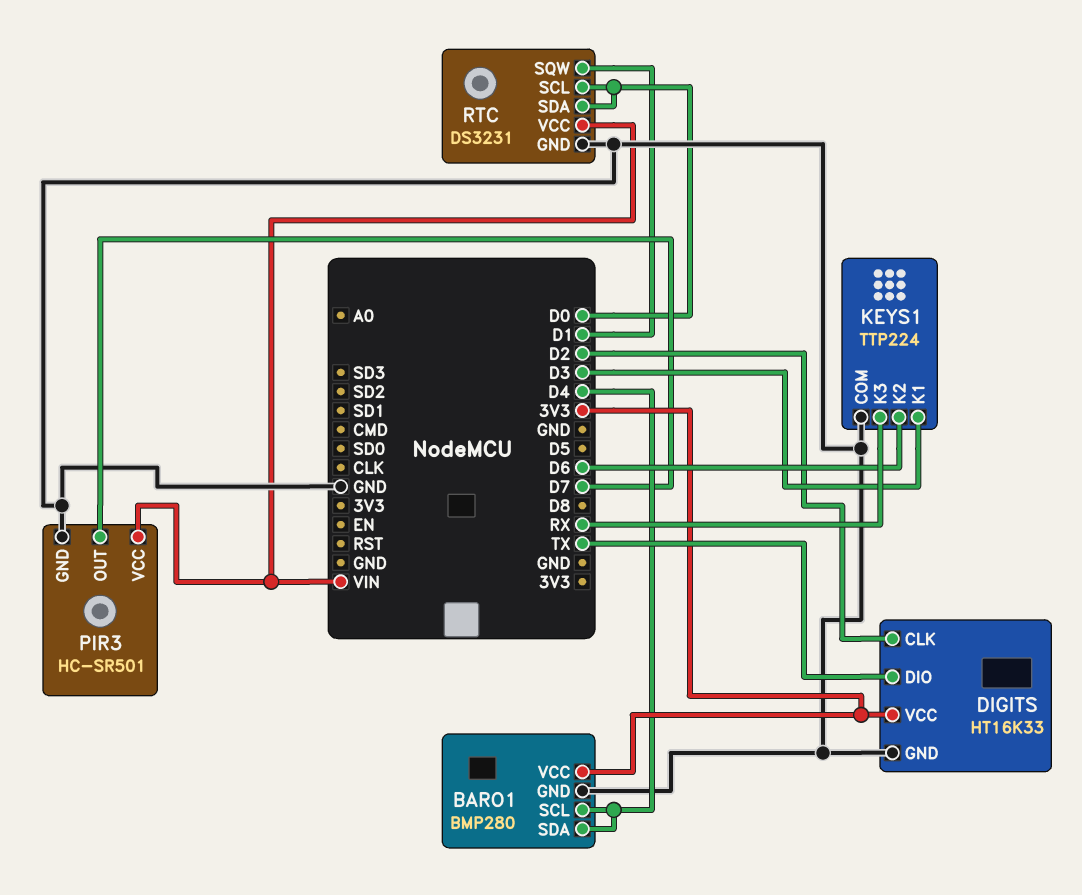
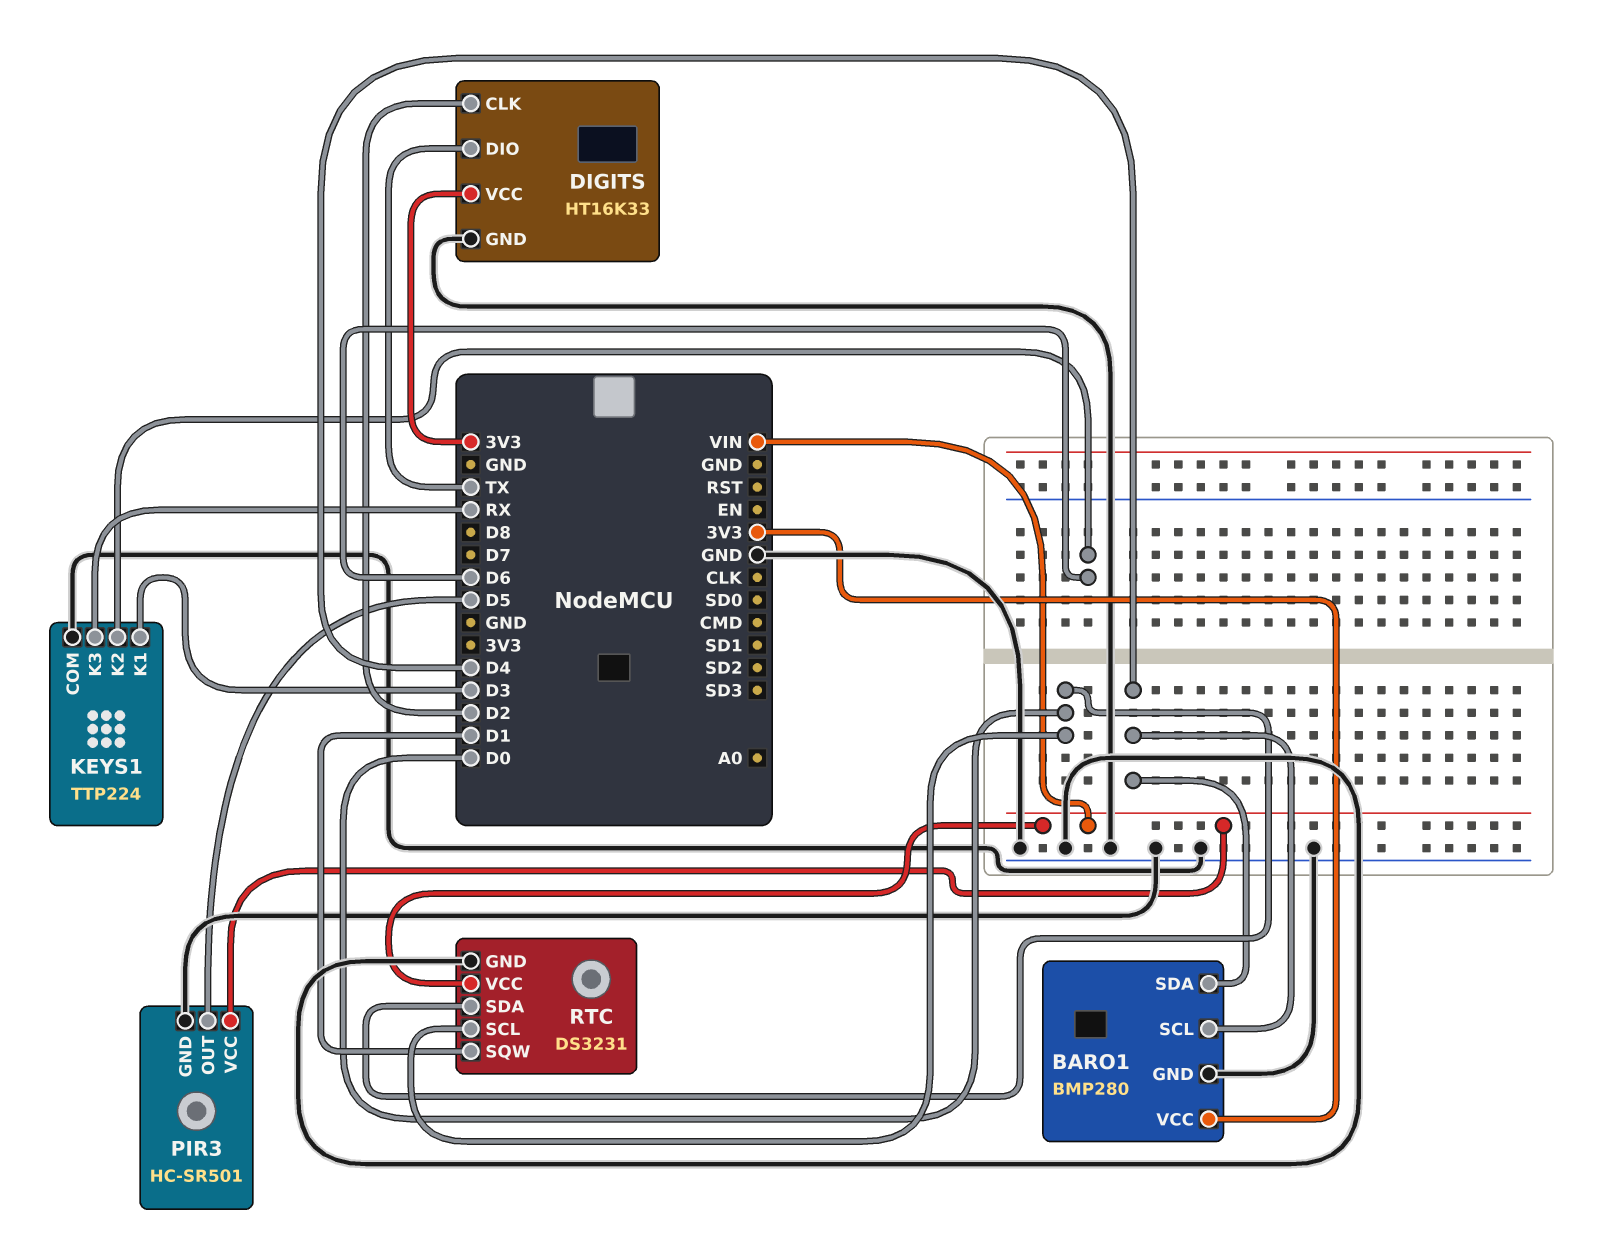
PIR3 pin OUT: D7 -> D5

